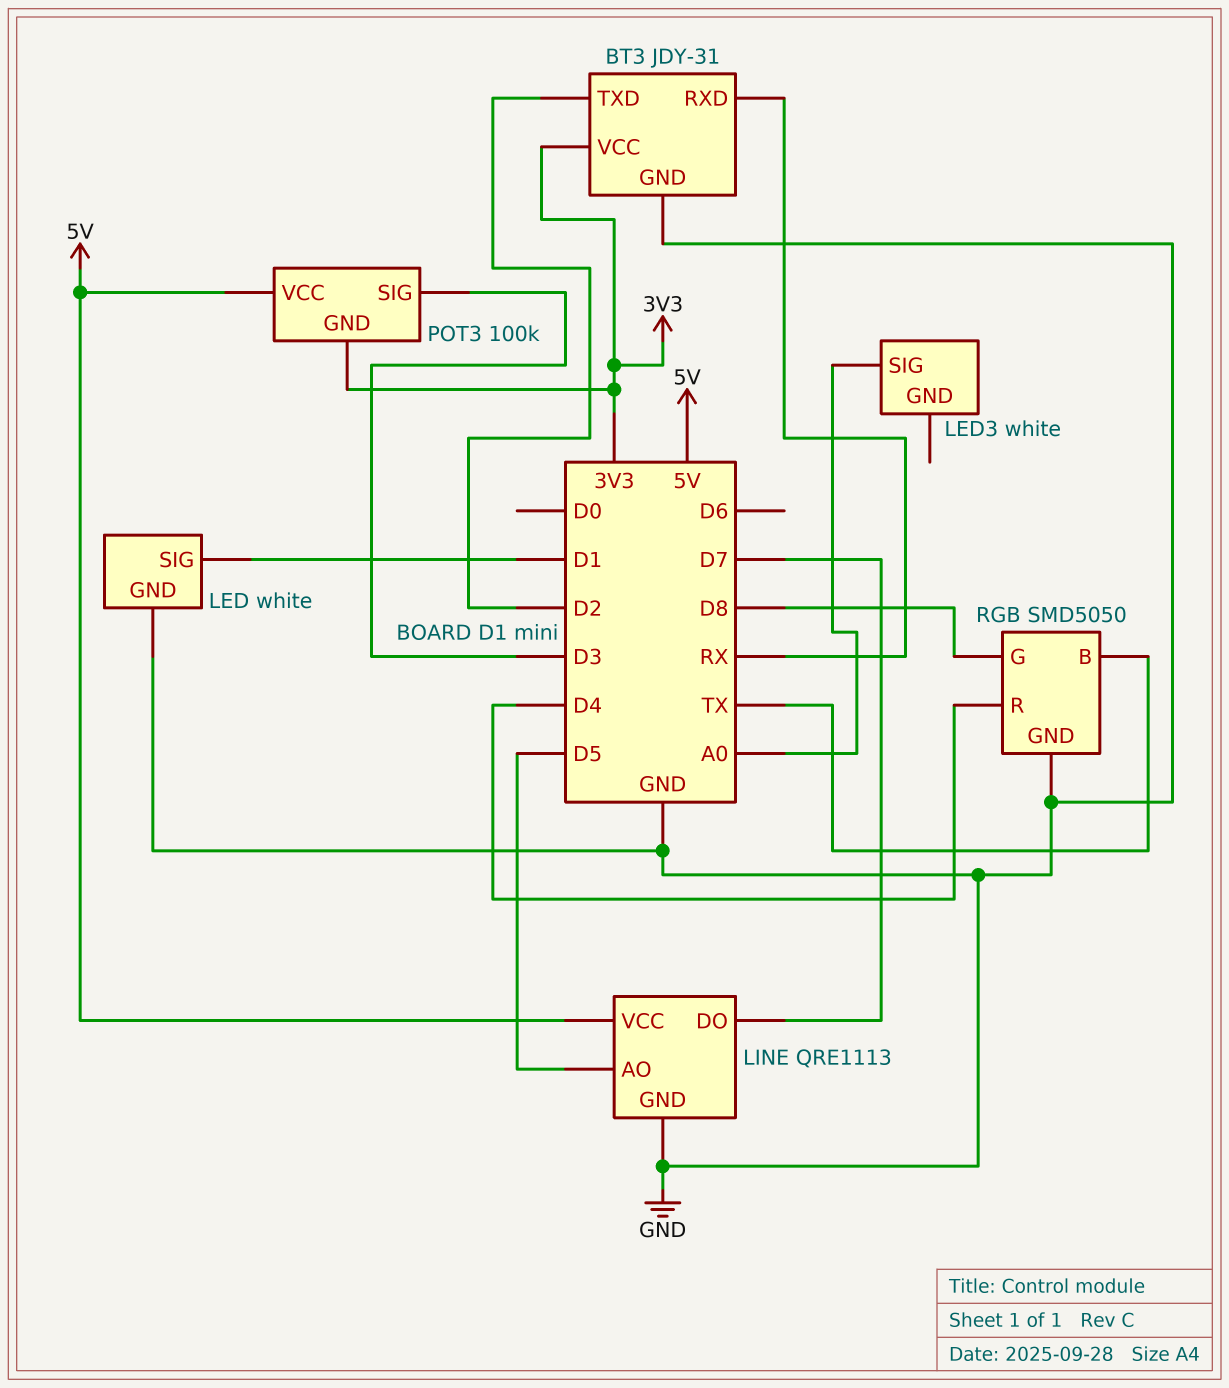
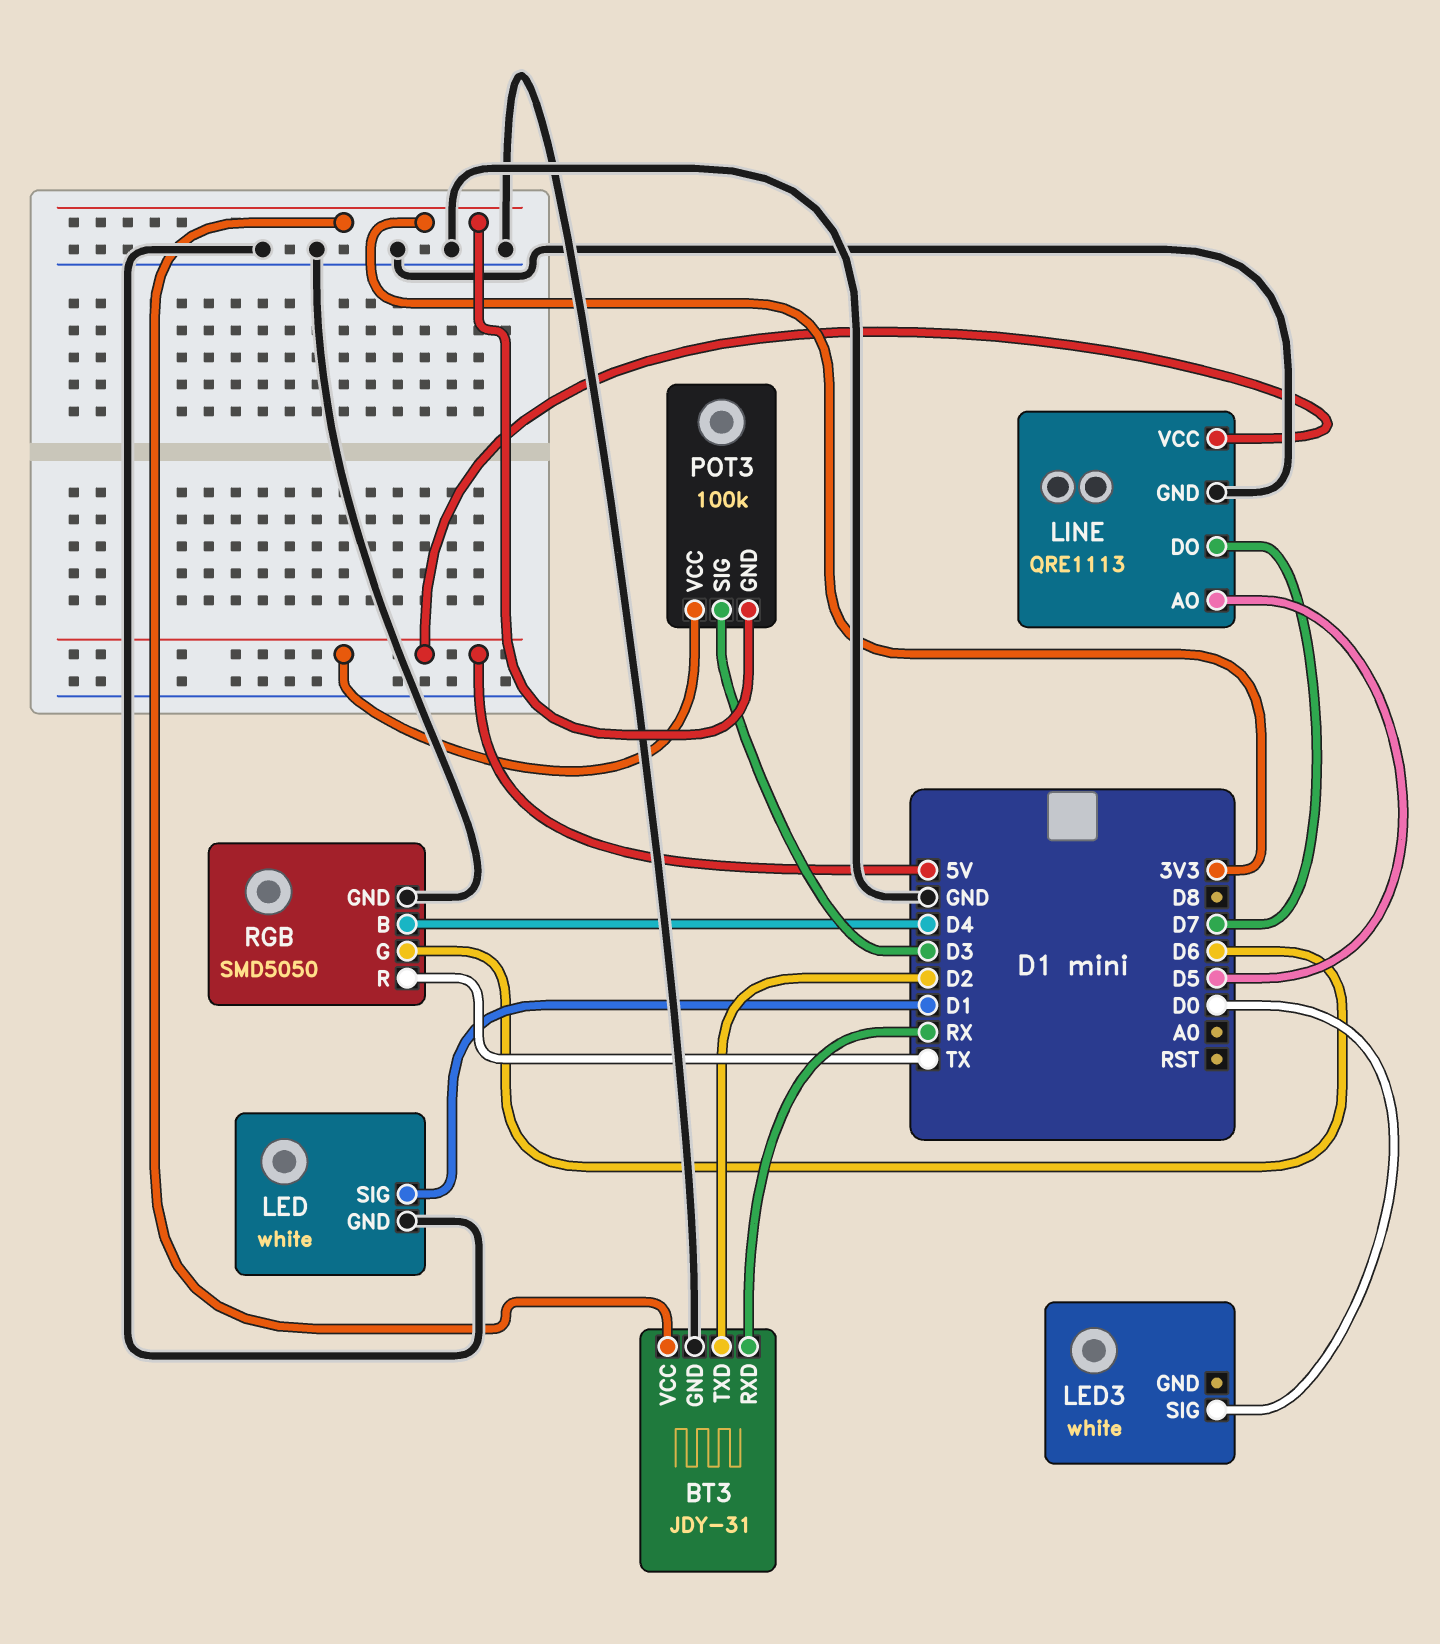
LED3 pin SIG: A0 -> D0
RGB pin B: TX -> D4
RGB pin G: D8 -> D6
RGB pin R: D4 -> TX

